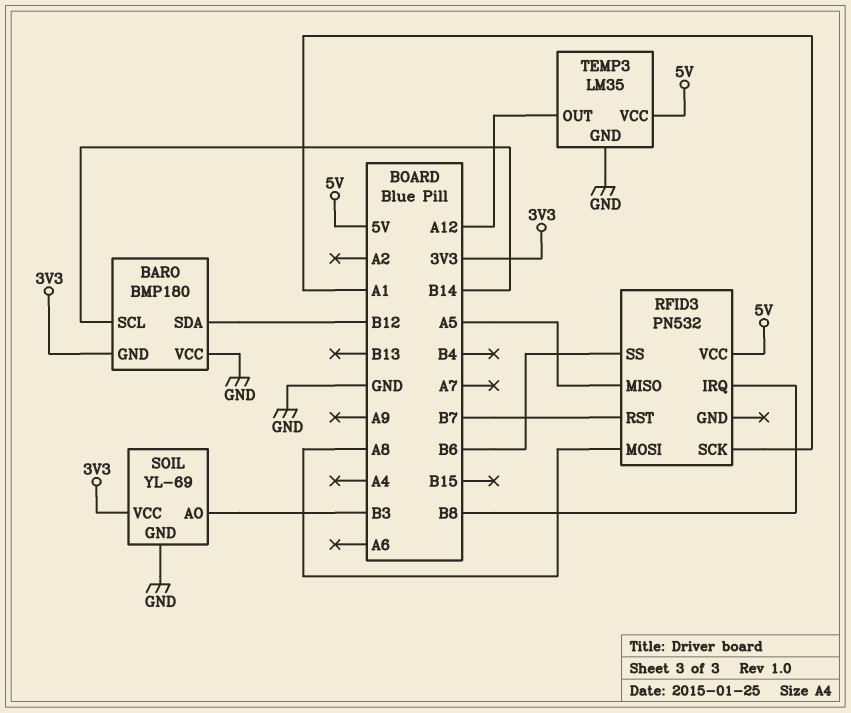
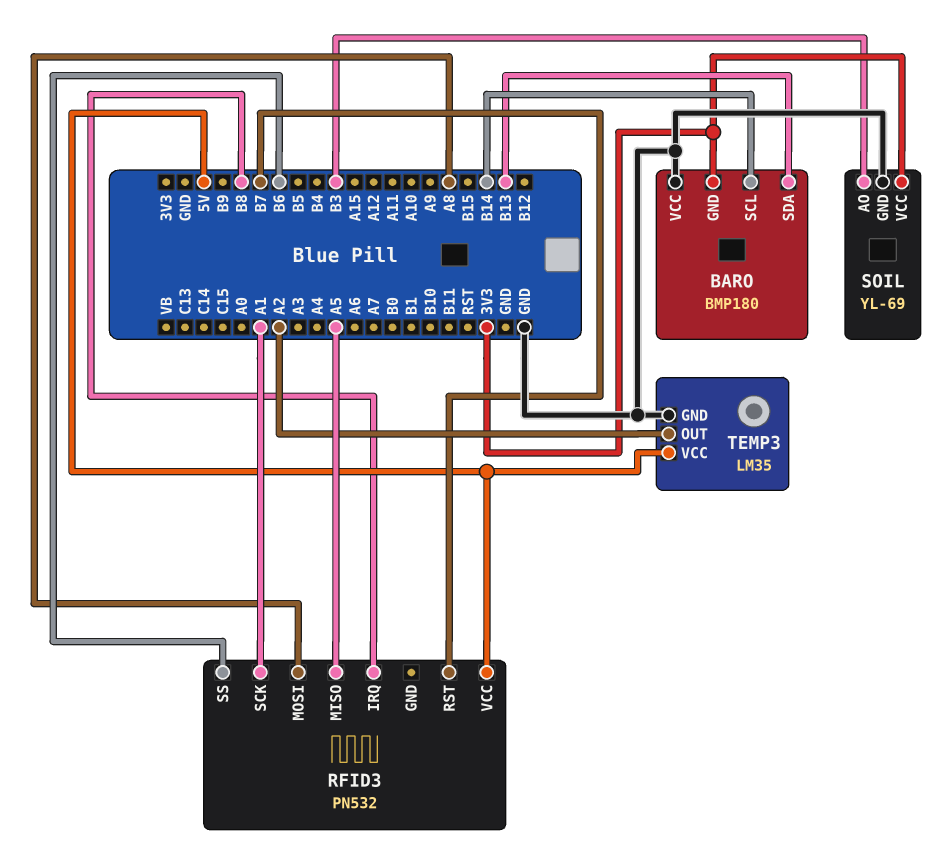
BARO pin SDA: B12 -> B13
TEMP3 pin OUT: A12 -> A2

